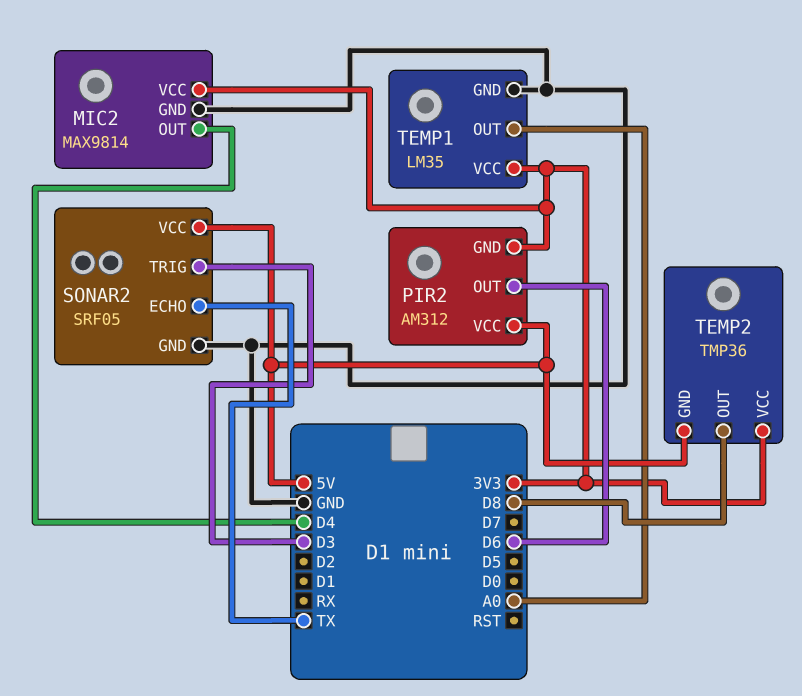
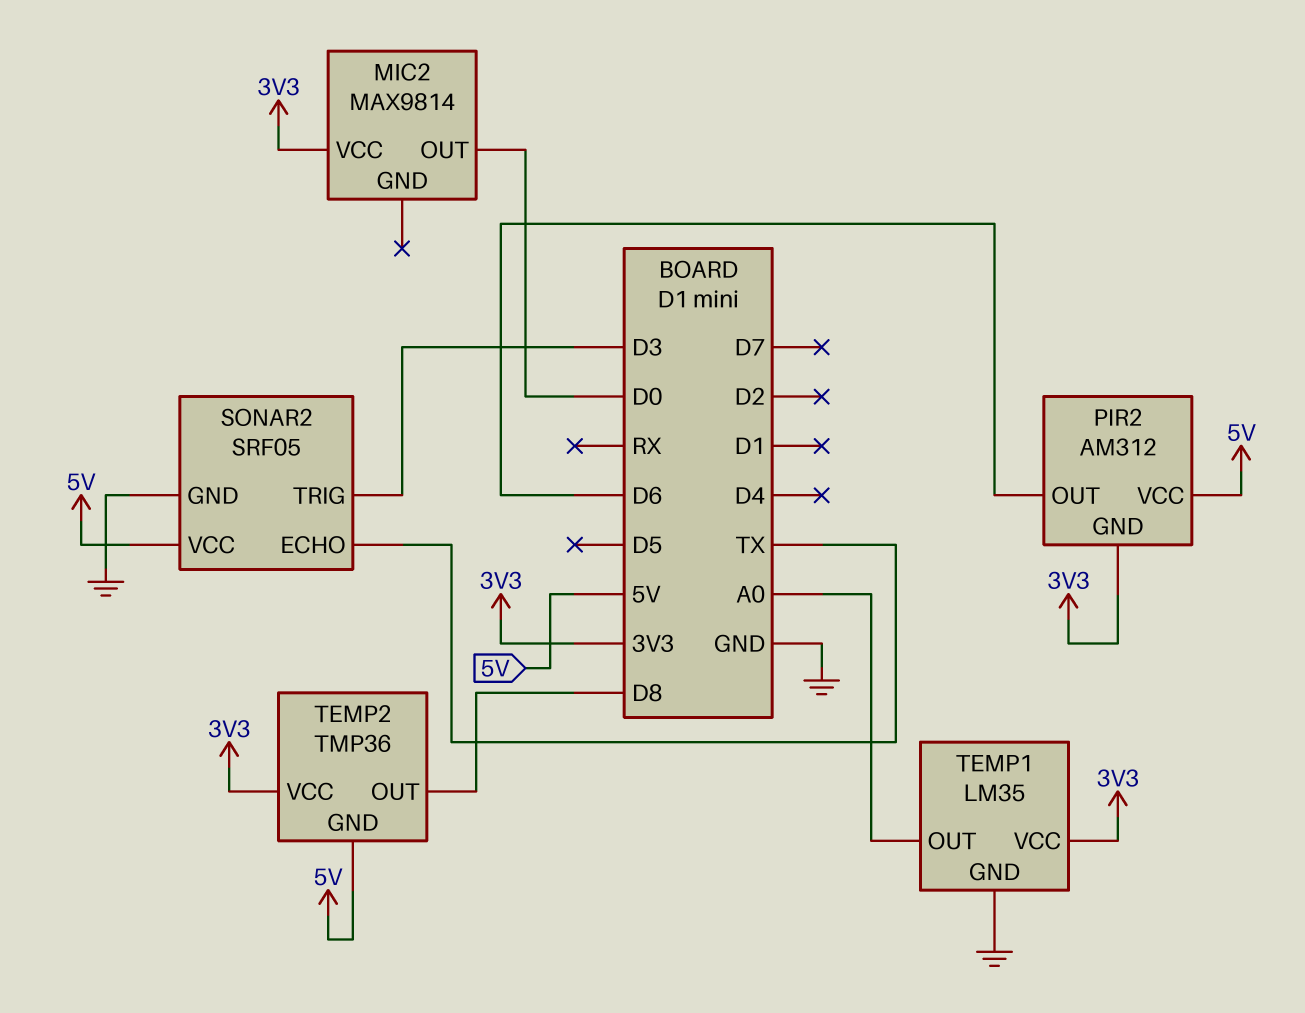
MIC2 pin GND: GND -> none
MIC2 pin OUT: D4 -> D0

